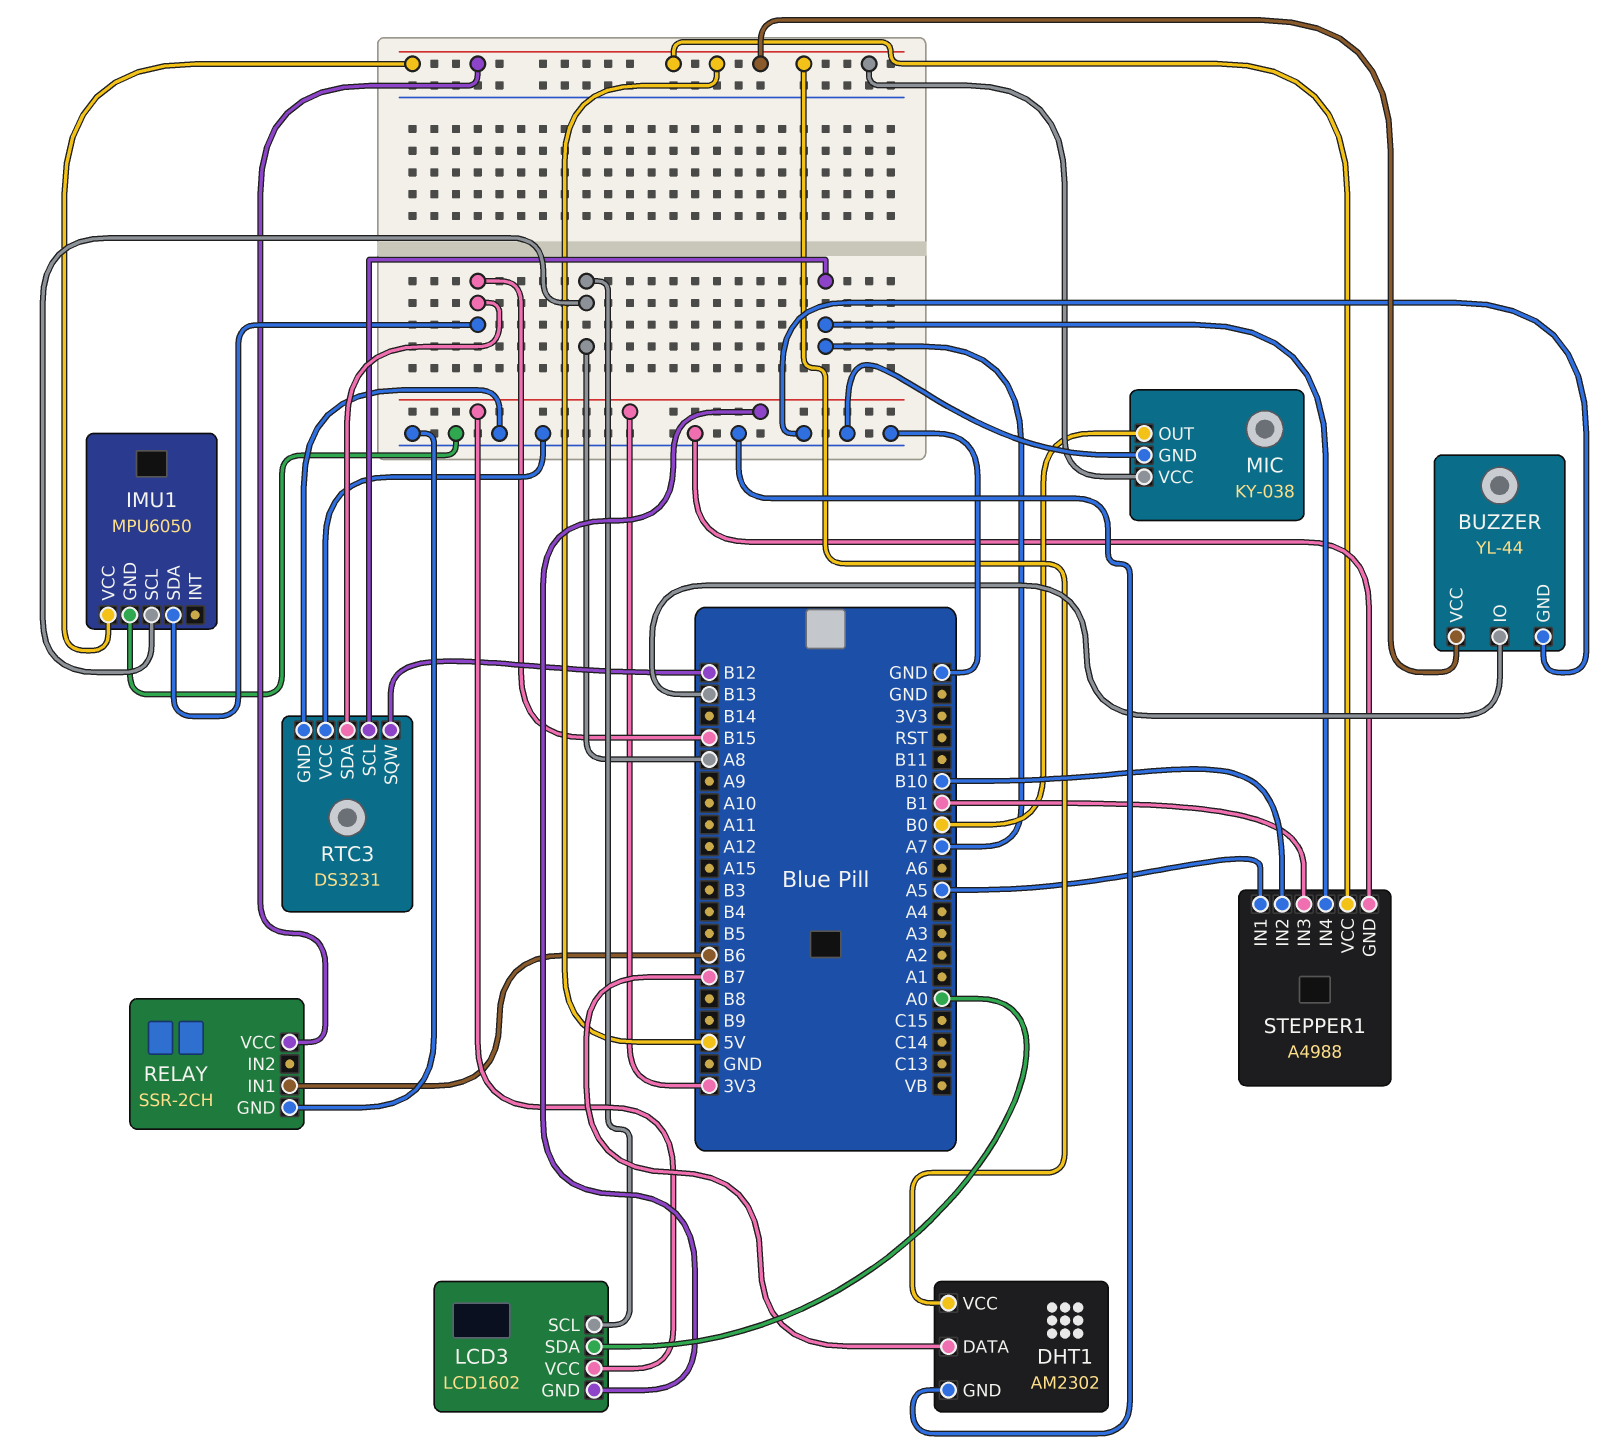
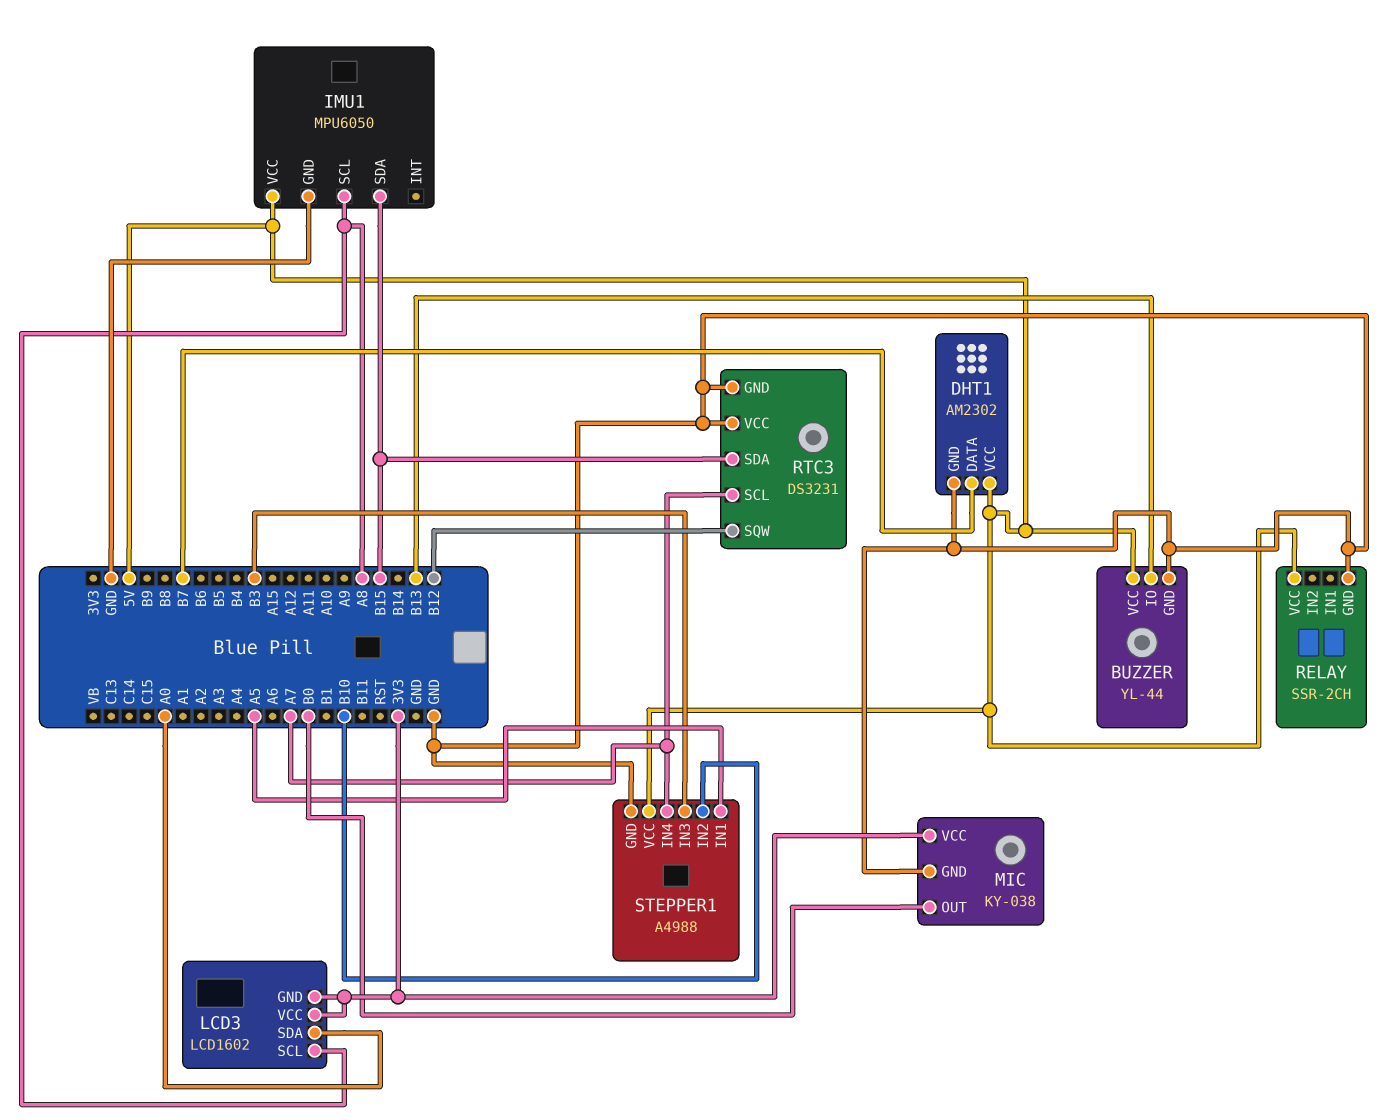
MIC pin VCC: 5V -> 3V3
RELAY pin IN1: B6 -> none
STEPPER1 pin IN3: B1 -> B3

